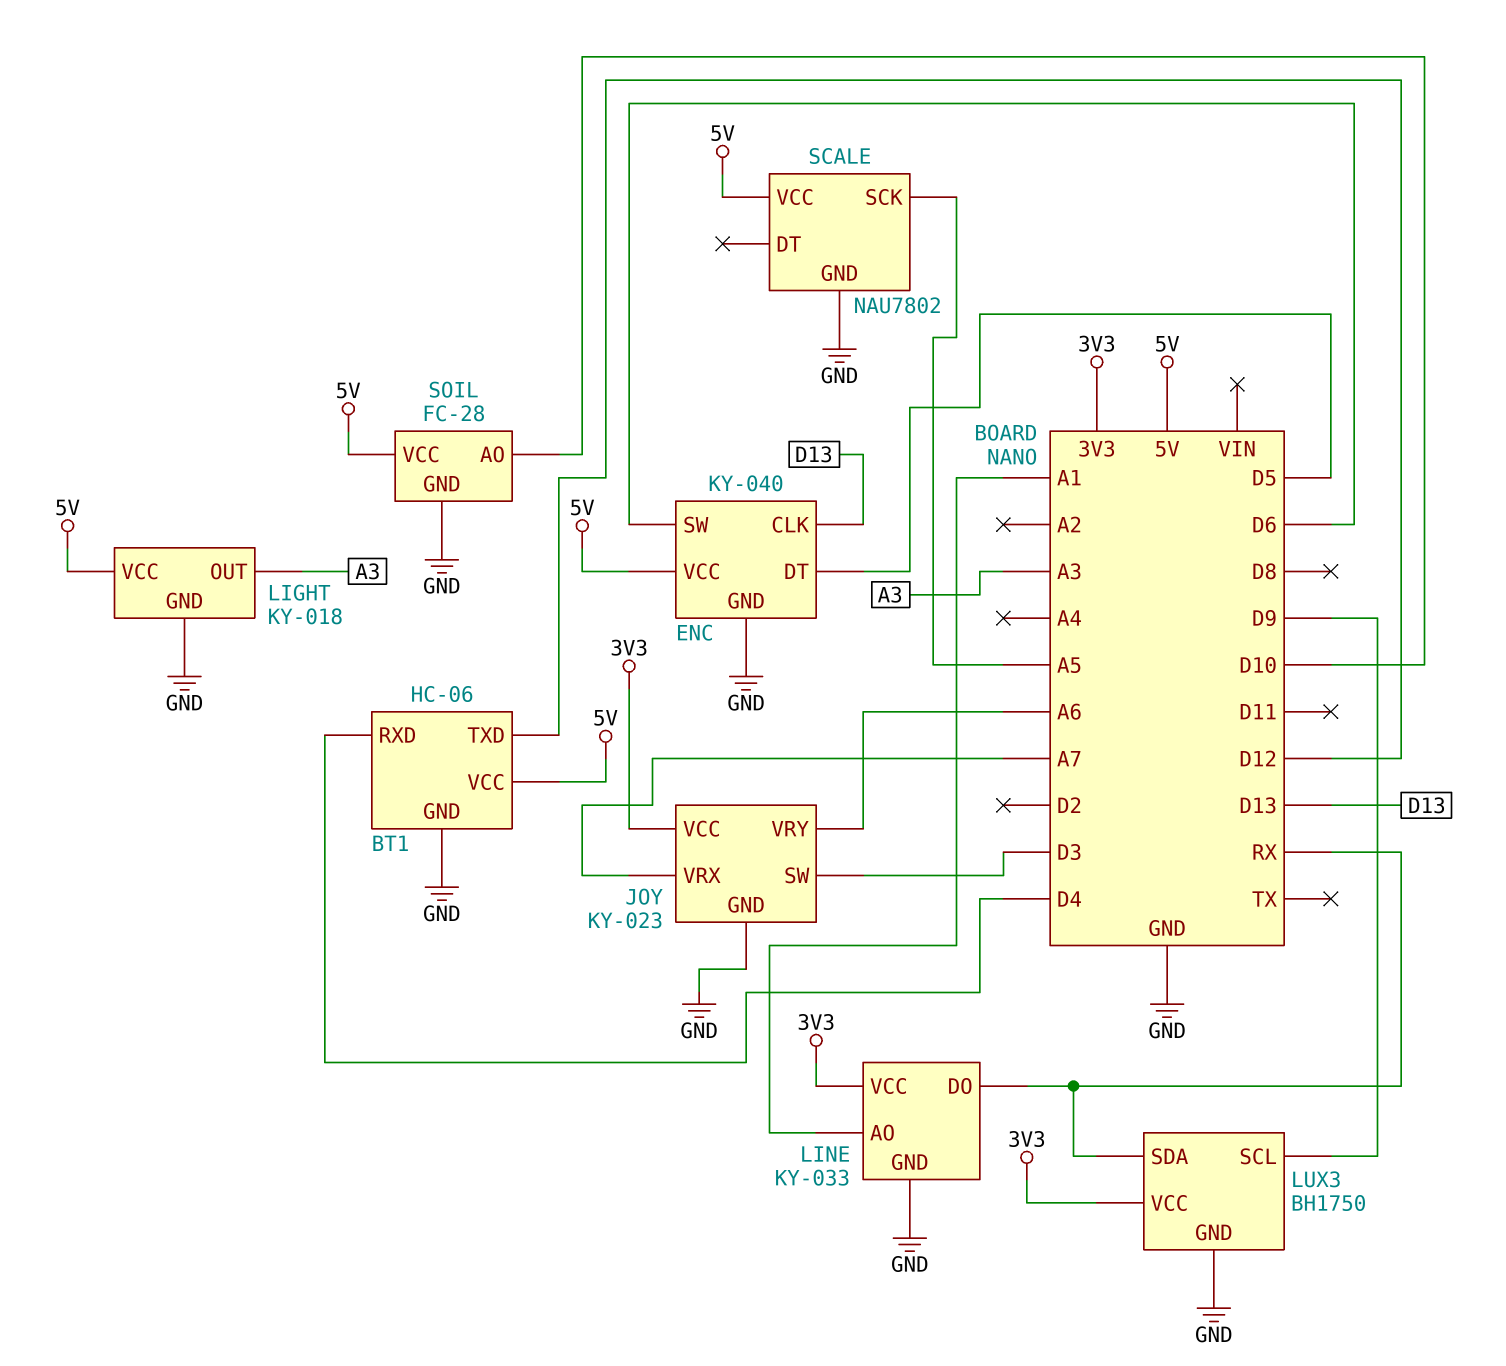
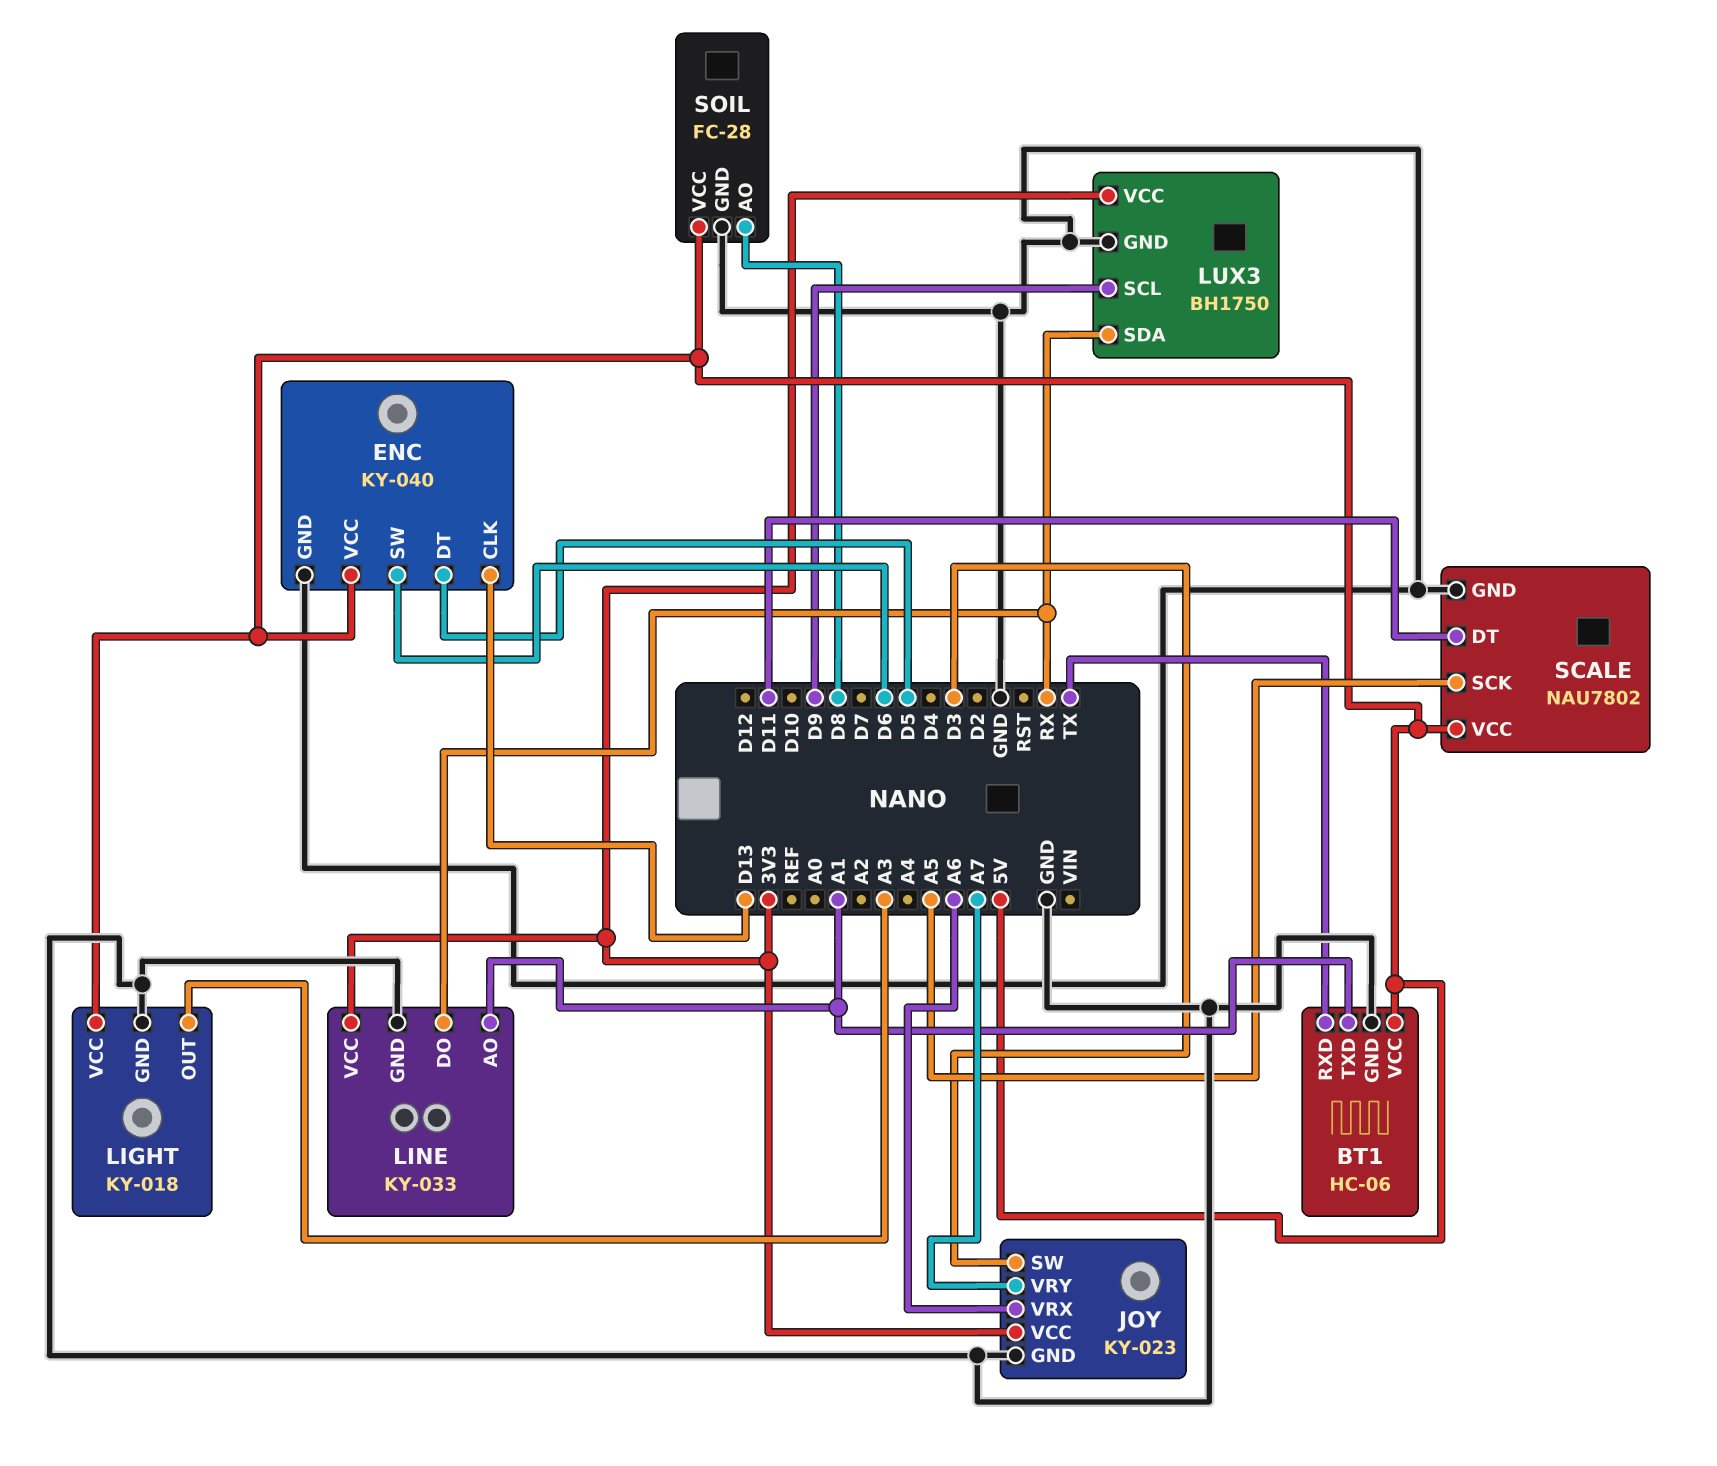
BT1 pin RXD: D4 -> TX
BT1 pin TXD: D12 -> A1
JOY pin VRX: A7 -> A6
JOY pin VRY: A6 -> A7
SCALE pin DT: none -> D11
SOIL pin AO: D10 -> D8

